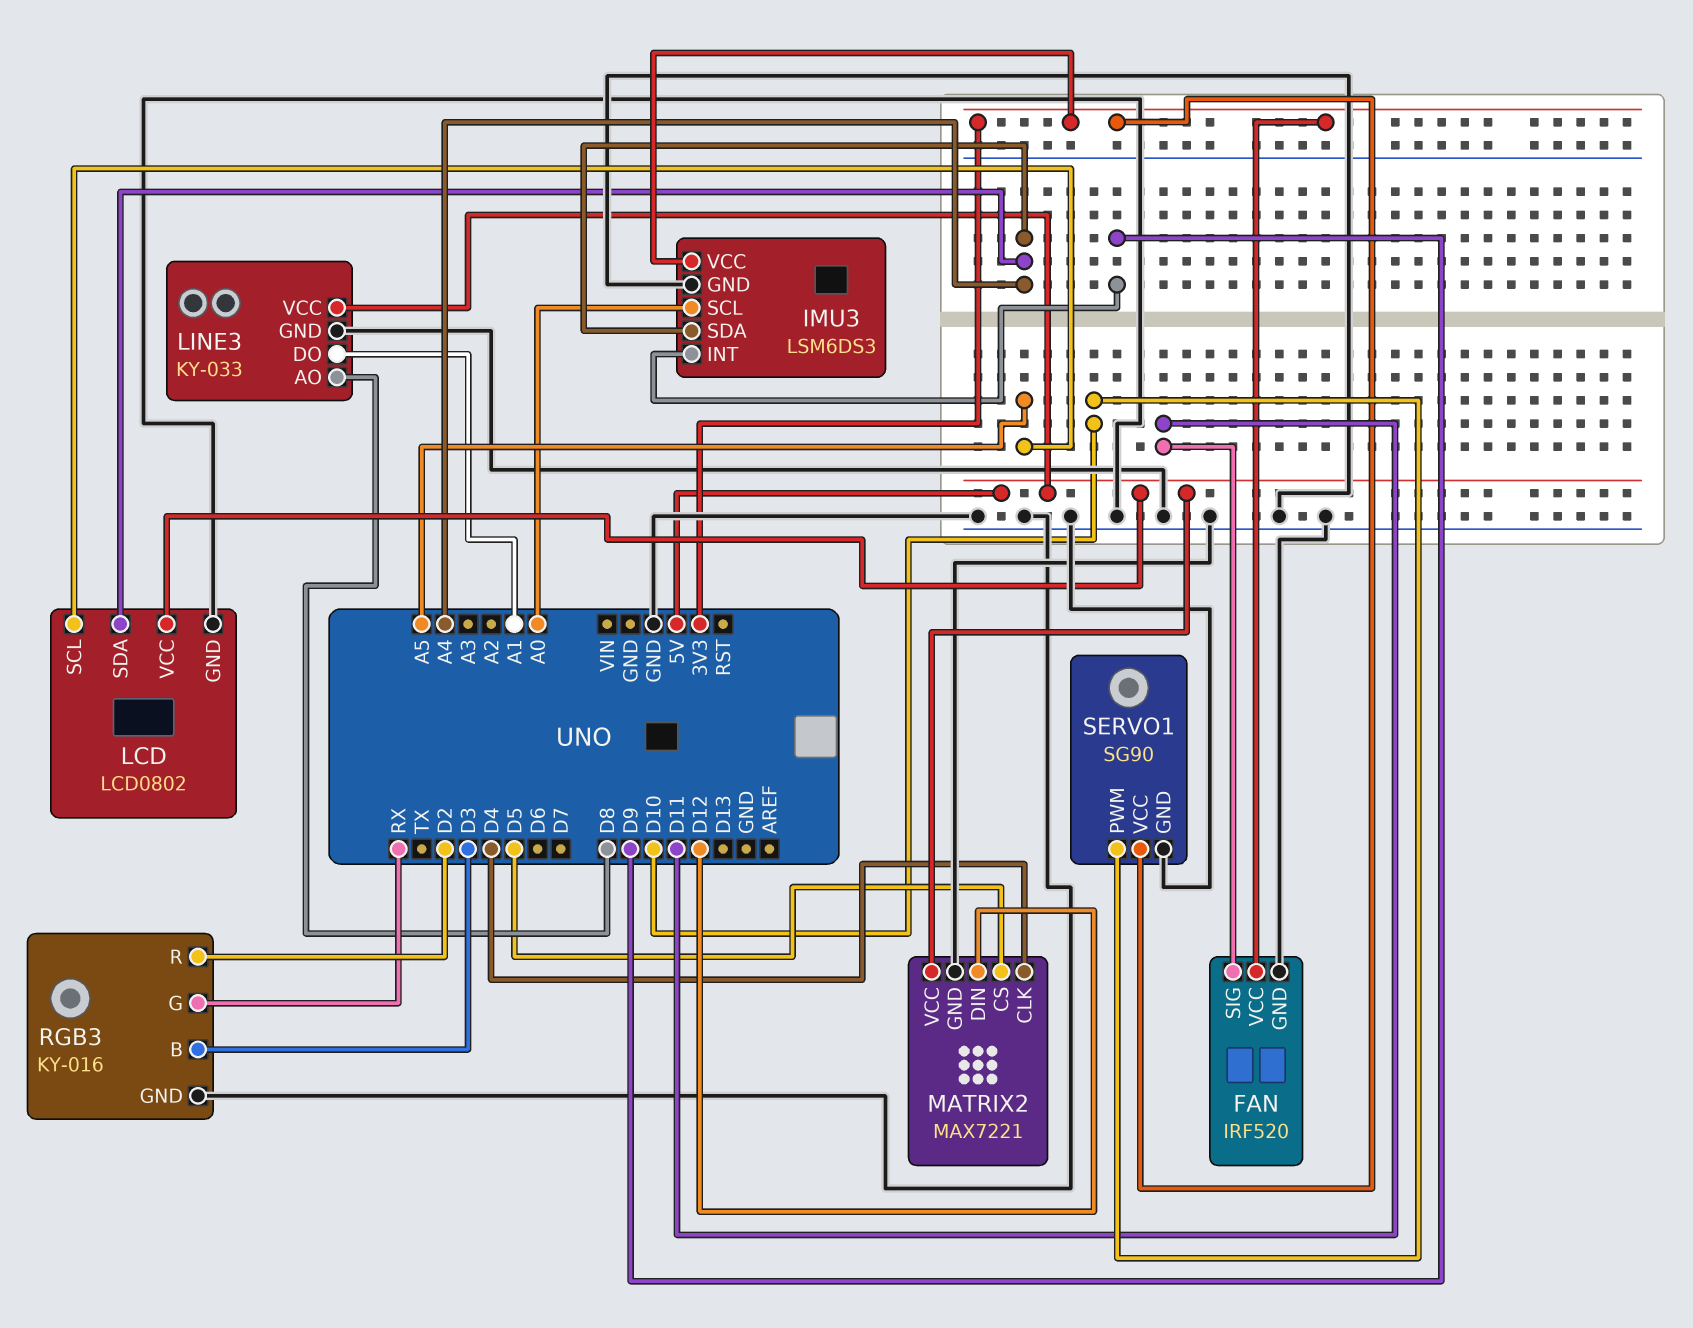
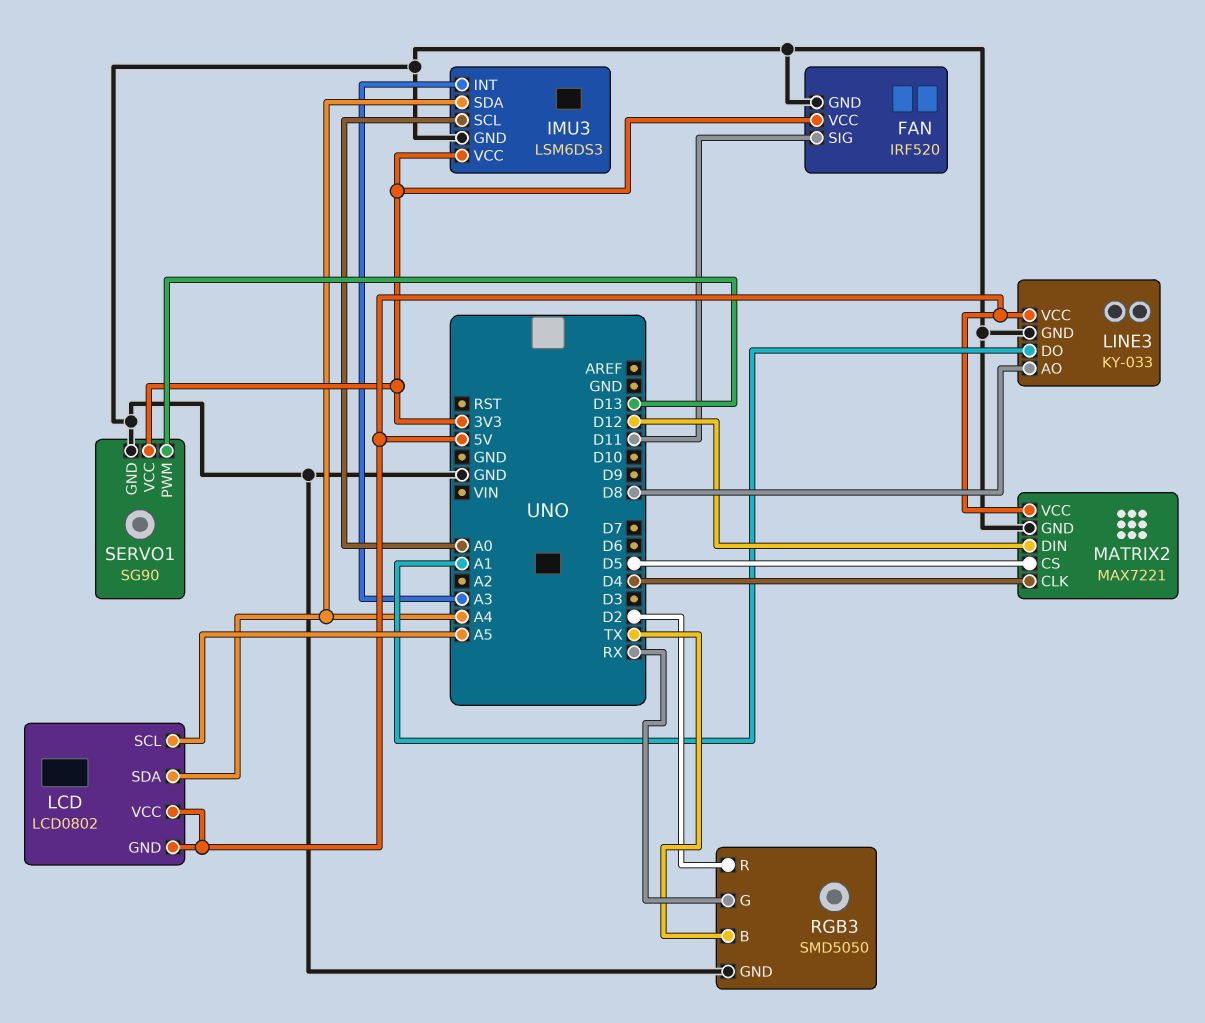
IMU3 pin INT: D9 -> A3
LCD pin GND: GND -> 5V
RGB3: KY-016 -> SMD5050
RGB3 pin B: D3 -> TX
SERVO1 pin PWM: D10 -> D13

